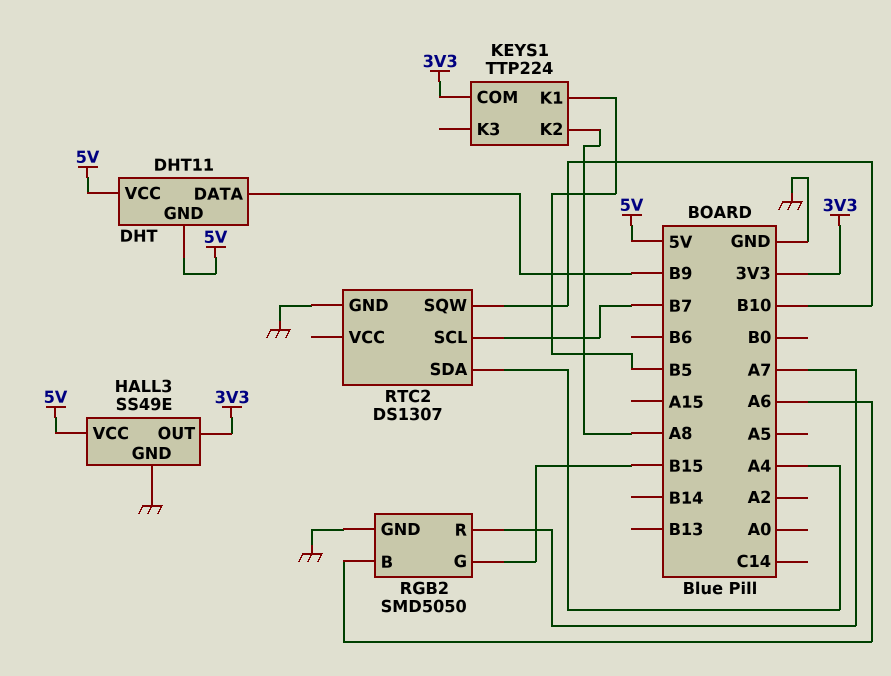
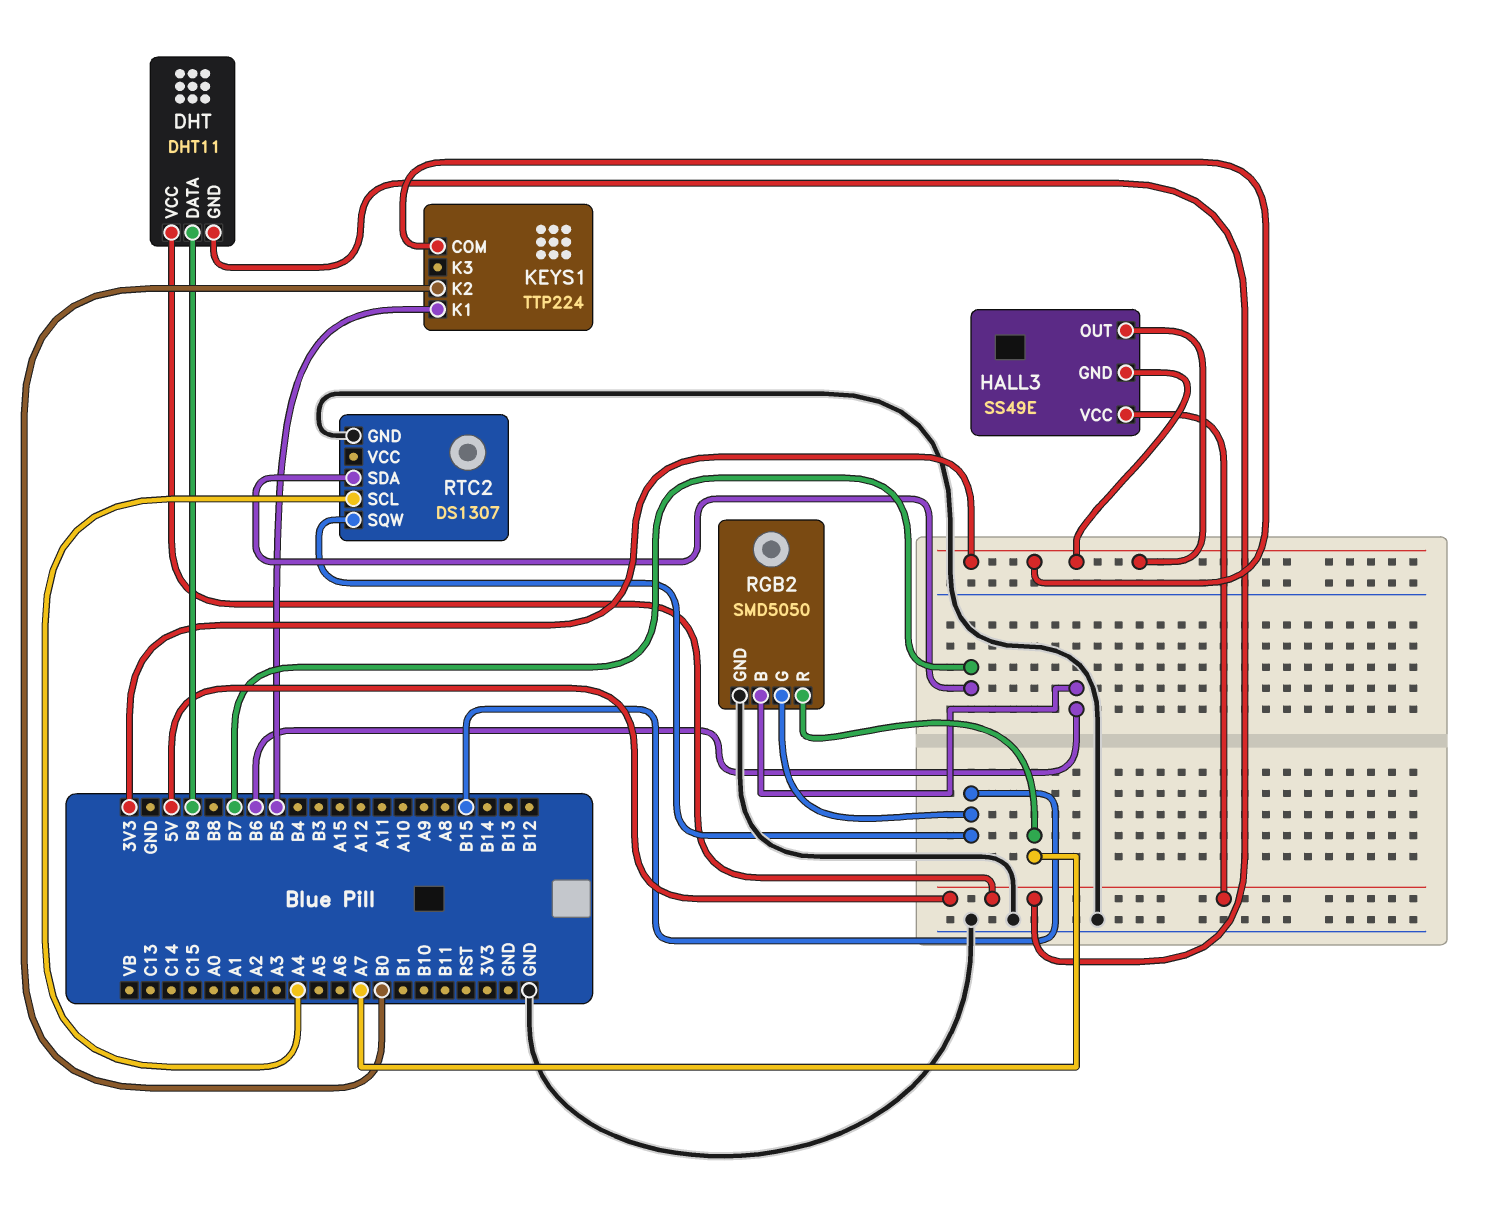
HALL3 pin GND: GND -> 3V3
KEYS1 pin K2: A8 -> B0
RGB2 pin B: A6 -> B6
RTC2 pin SCL: B7 -> A4
RTC2 pin SDA: A4 -> B7
RTC2 pin SQW: B10 -> B15

